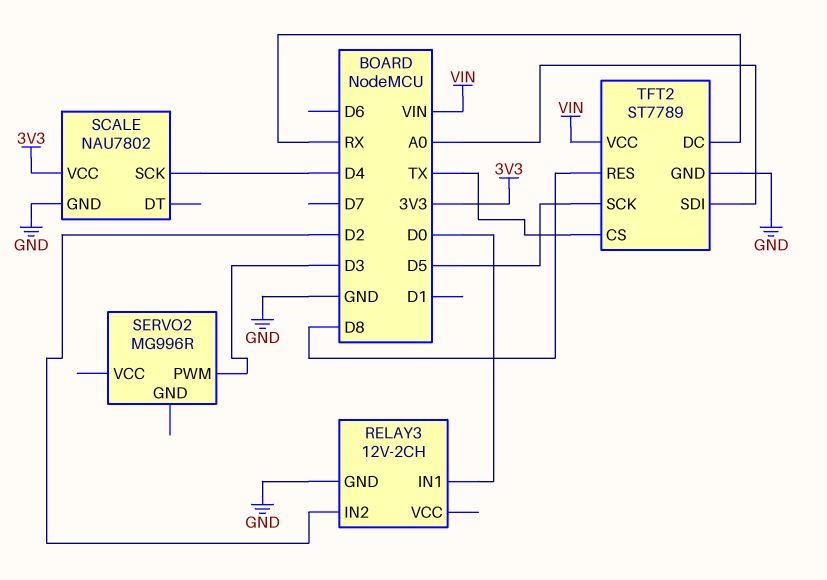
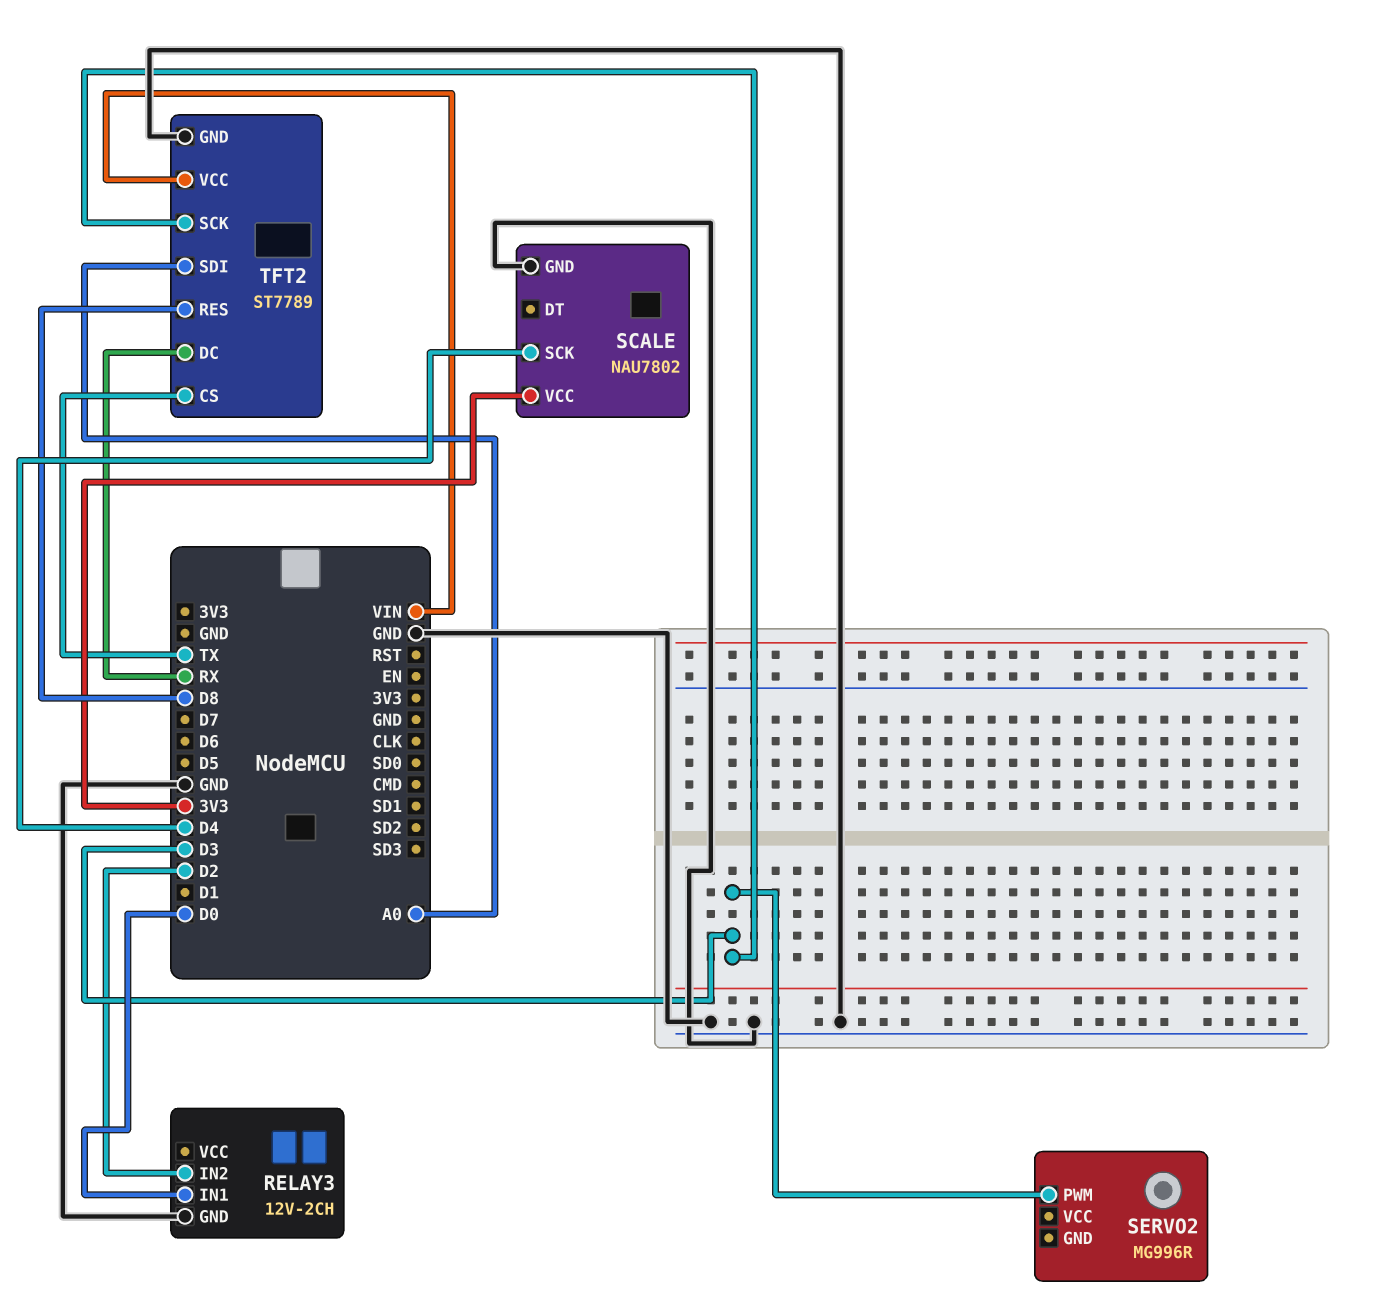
TFT2 pin SCK: D5 -> D3

